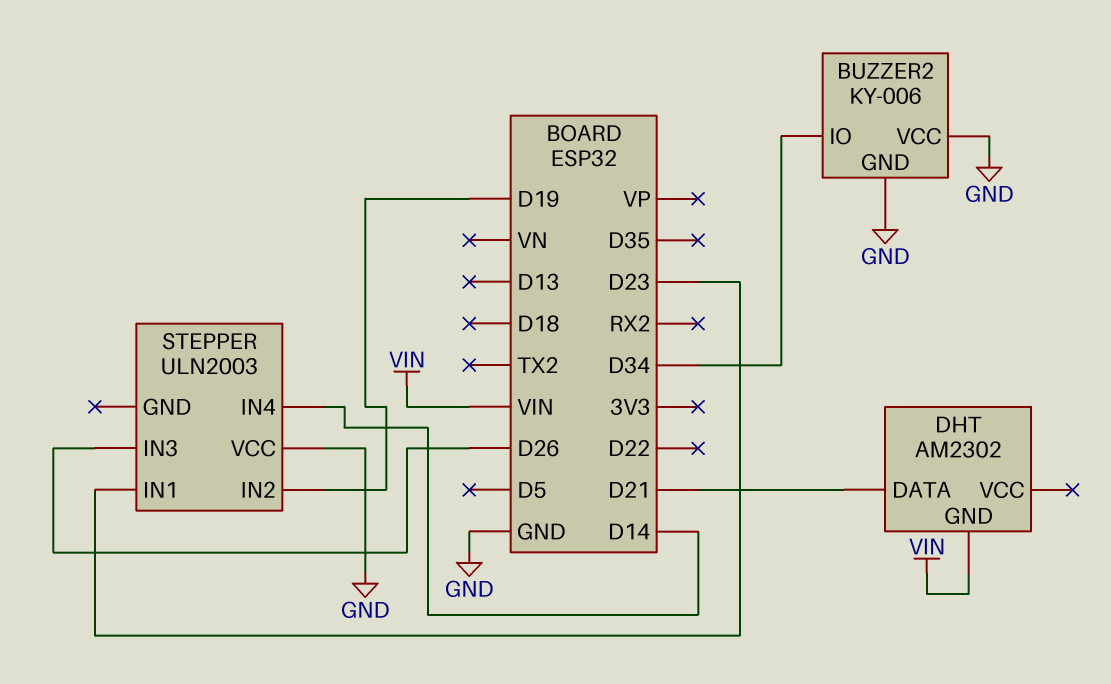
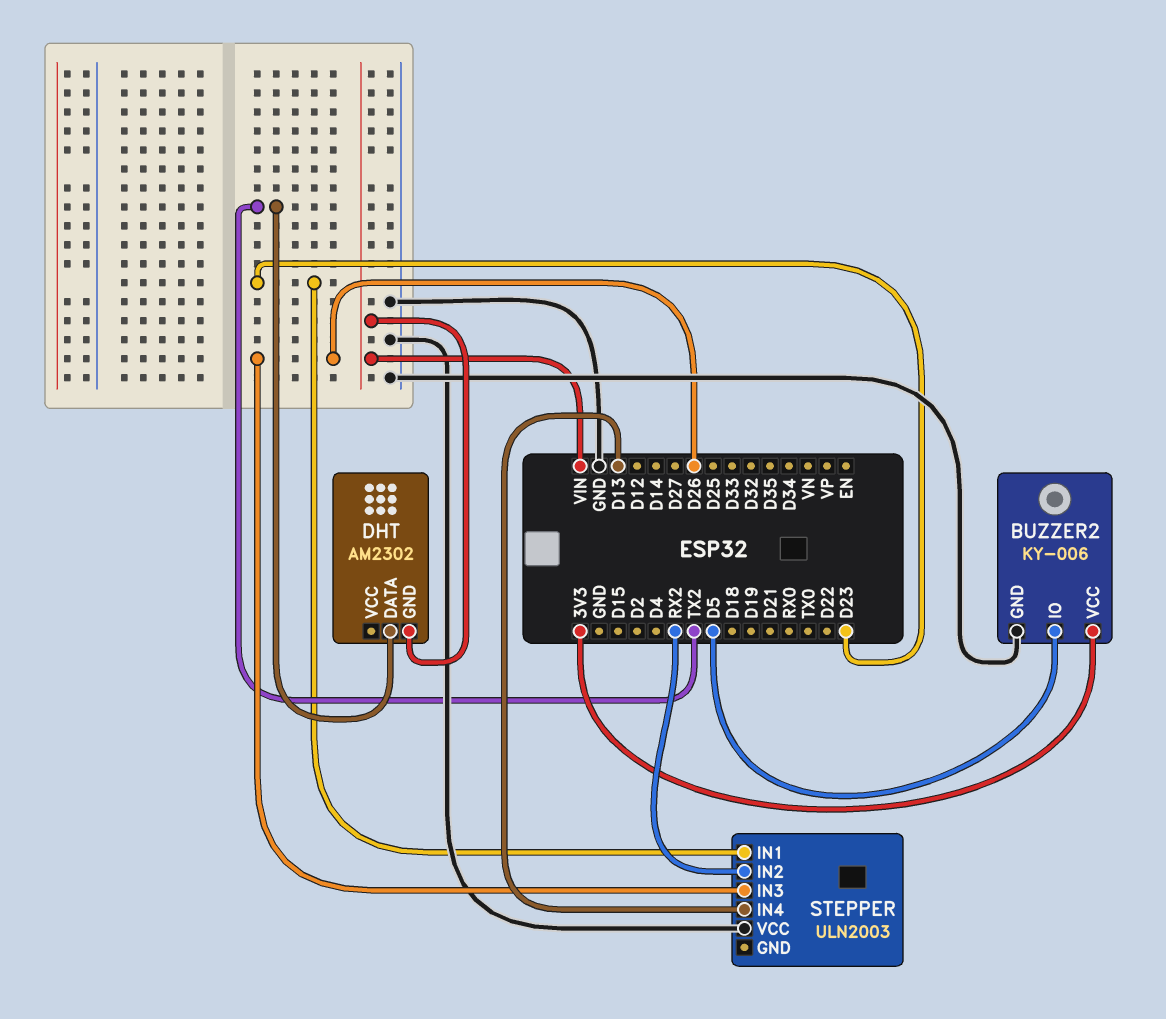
BUZZER2 pin IO: D34 -> D5
BUZZER2 pin VCC: GND -> 3V3
DHT pin DATA: D21 -> TX2
STEPPER pin IN2: D19 -> RX2
STEPPER pin IN4: D14 -> D13

